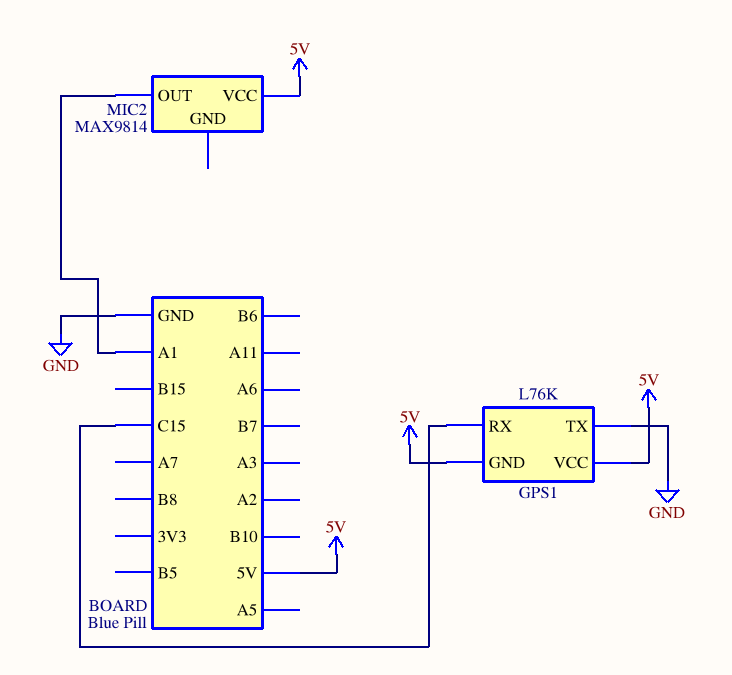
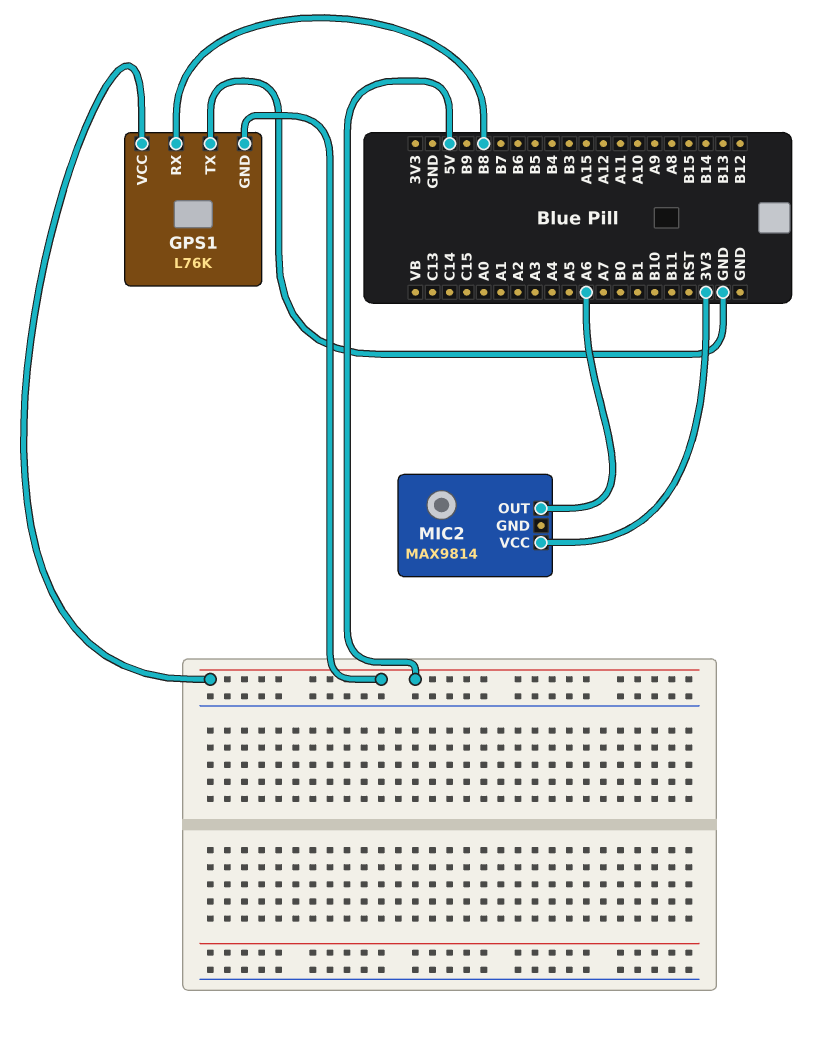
GPS1 pin RX: C15 -> B8
MIC2 pin OUT: A1 -> A6
MIC2 pin VCC: 5V -> 3V3

